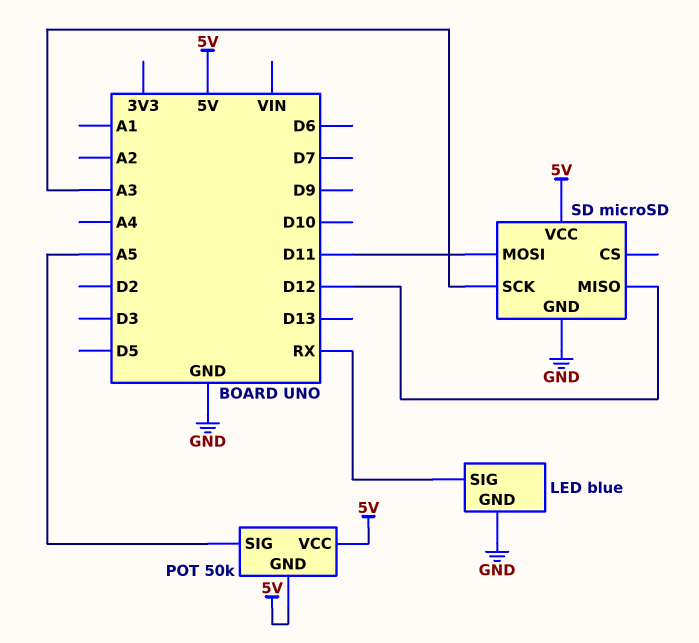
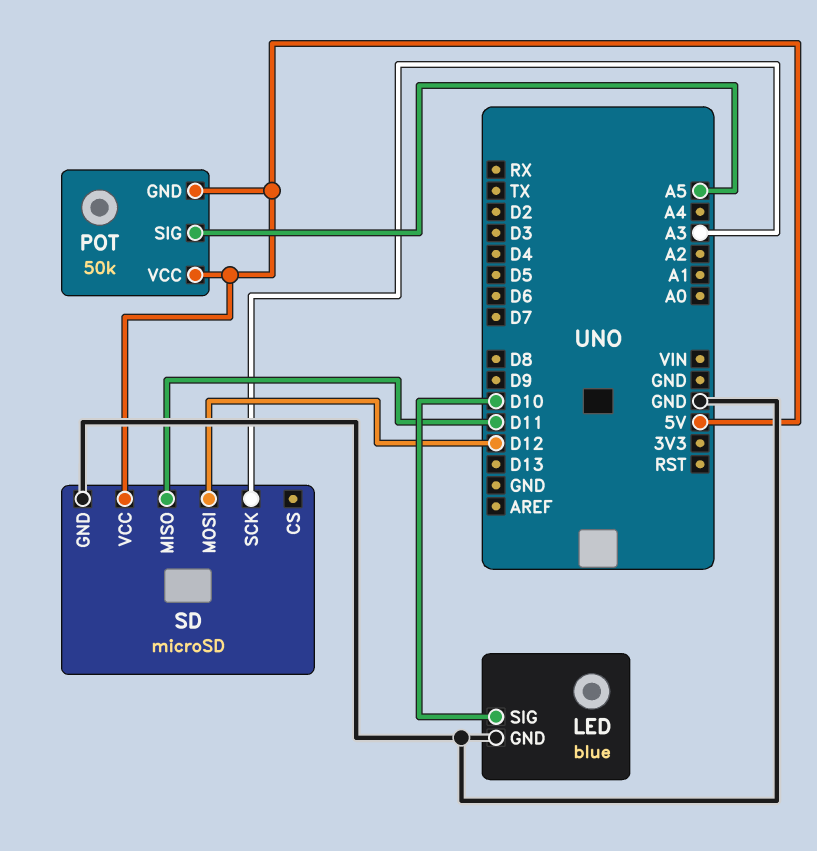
LED pin SIG: RX -> D10
SD pin MISO: D12 -> D11
SD pin MOSI: D11 -> D12

